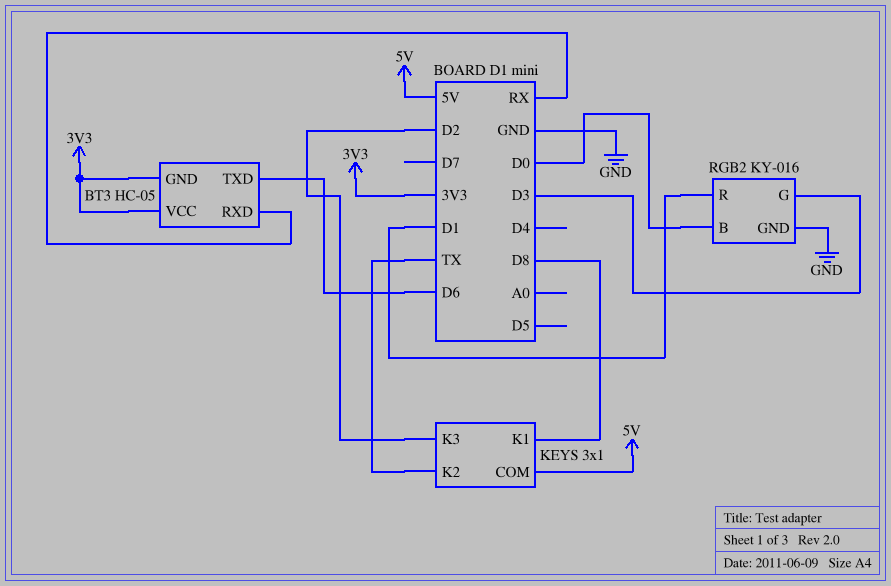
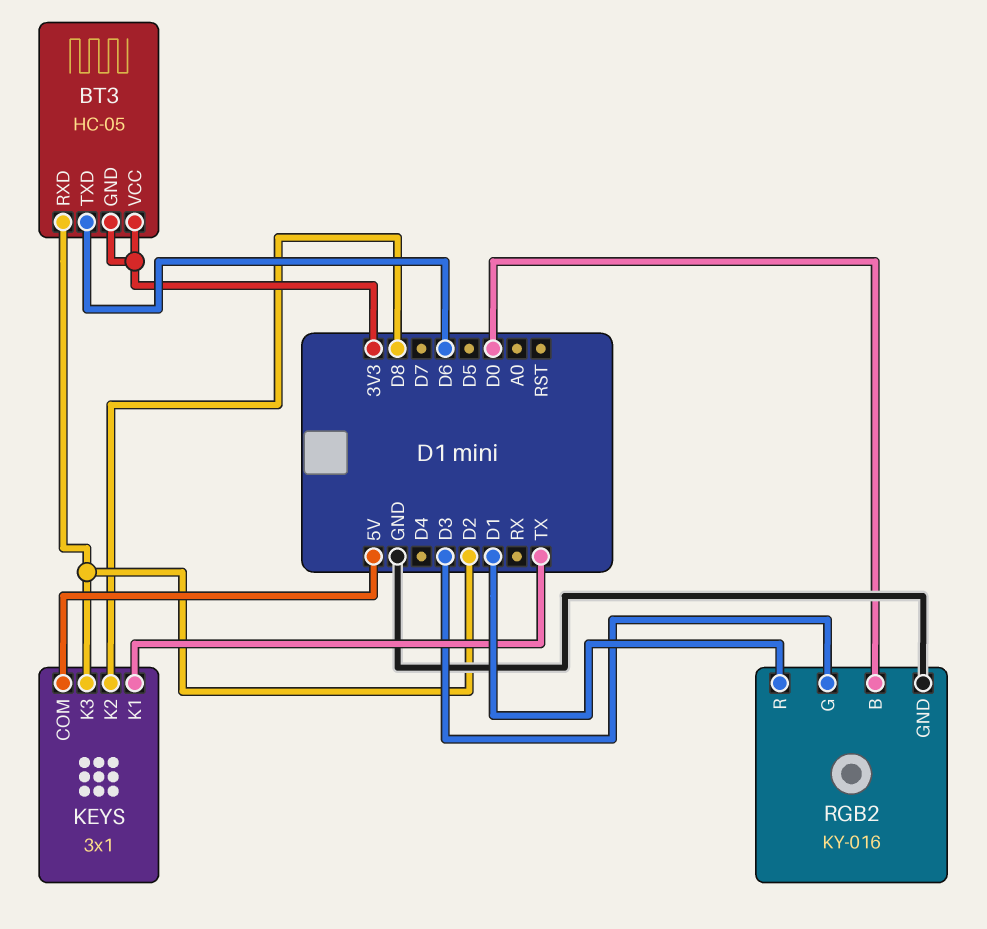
BT3 pin RXD: RX -> D2
KEYS pin K1: D8 -> TX
KEYS pin K2: TX -> D8

